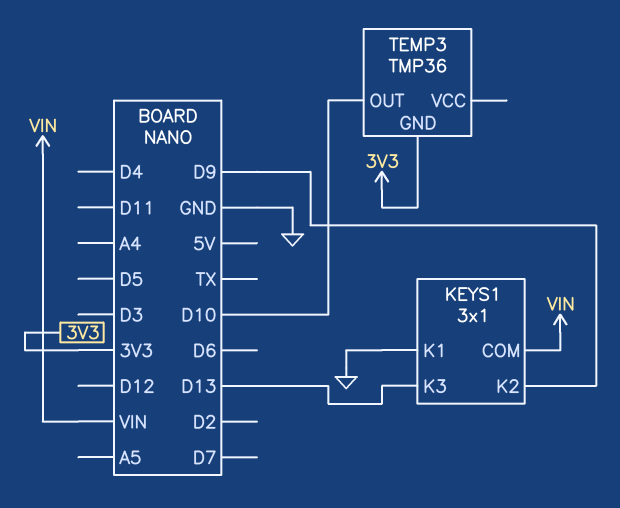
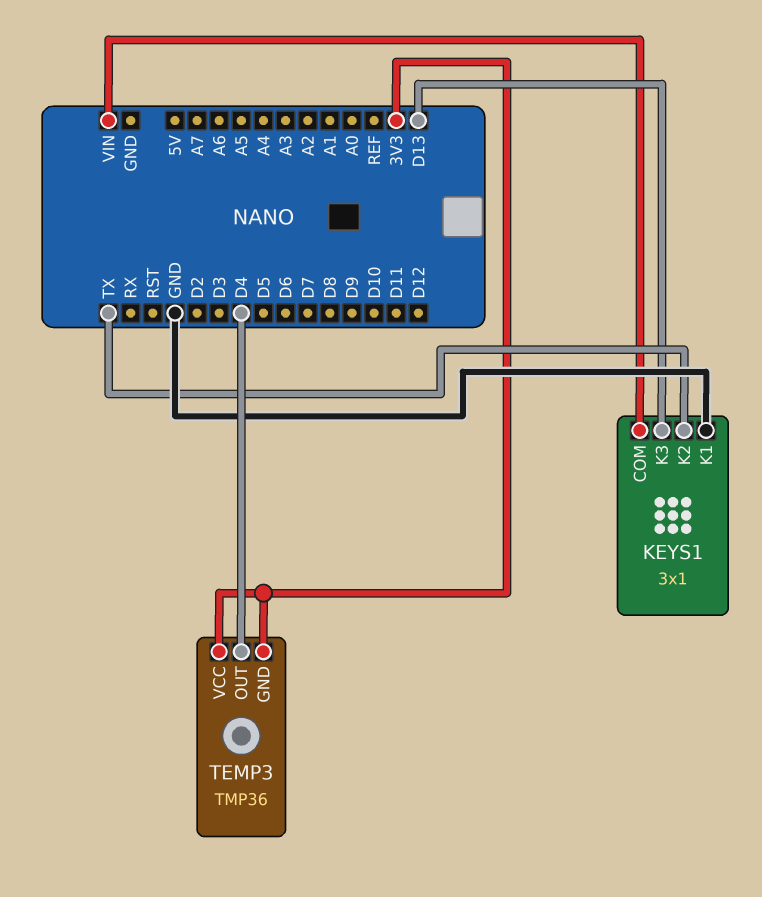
KEYS1 pin K2: D9 -> TX
TEMP3 pin OUT: D10 -> D4
TEMP3 pin VCC: none -> 3V3

